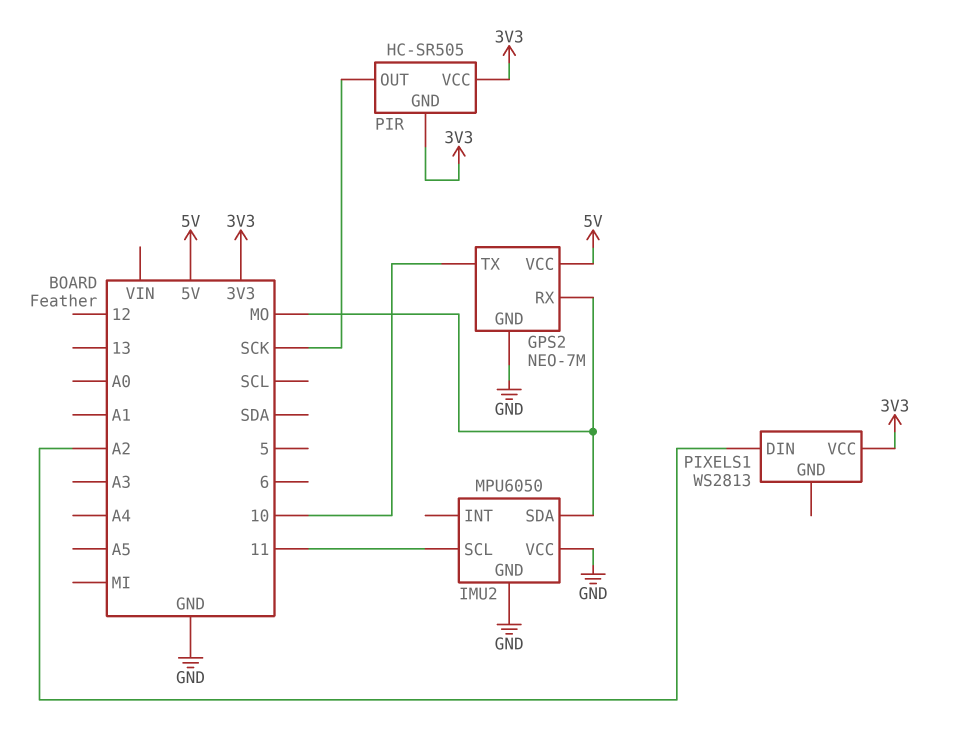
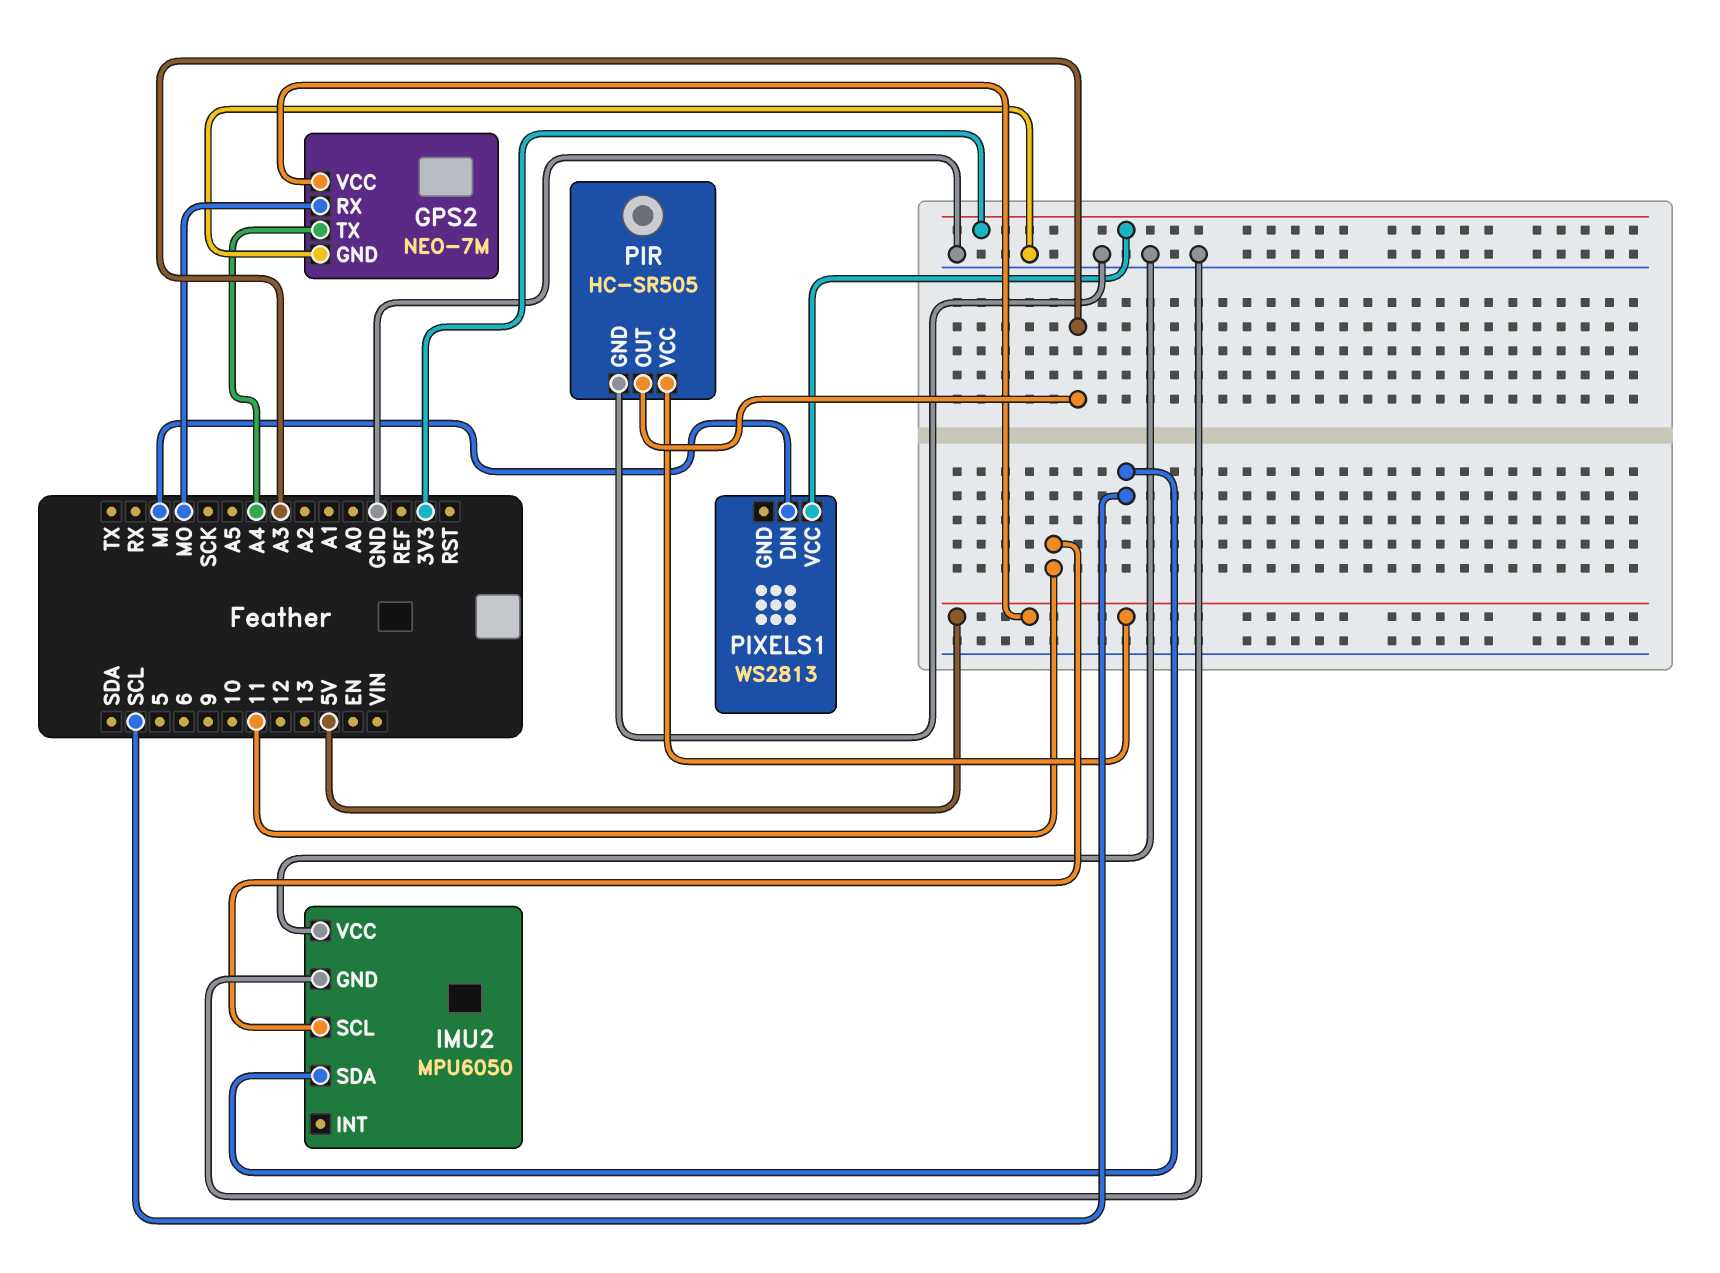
GPS2 pin TX: 10 -> A4
IMU2 pin SDA: MO -> SCL
PIR pin GND: 3V3 -> GND
PIR pin OUT: SCK -> A3
PIR pin VCC: 3V3 -> 5V
PIXELS1 pin DIN: A2 -> MI

